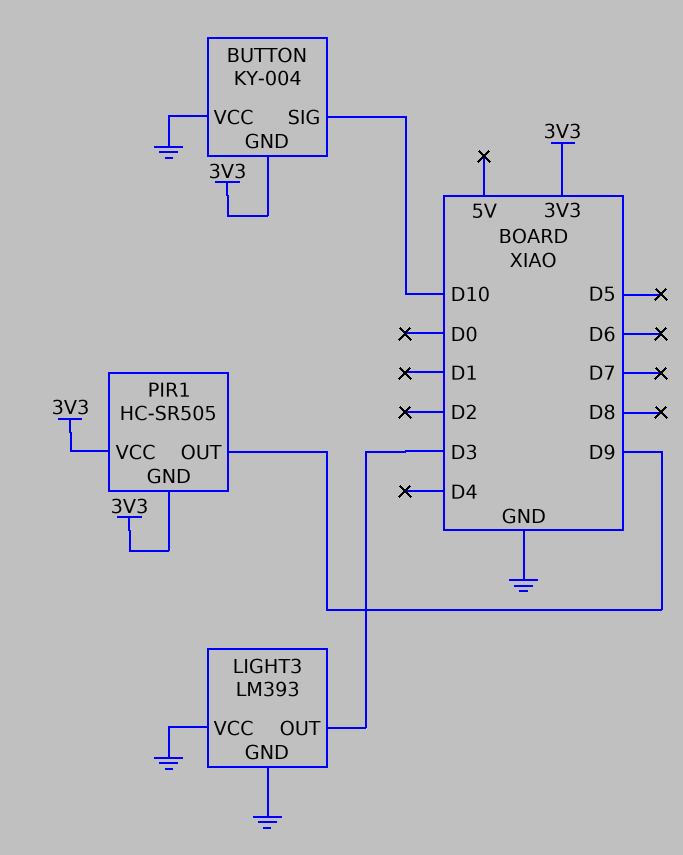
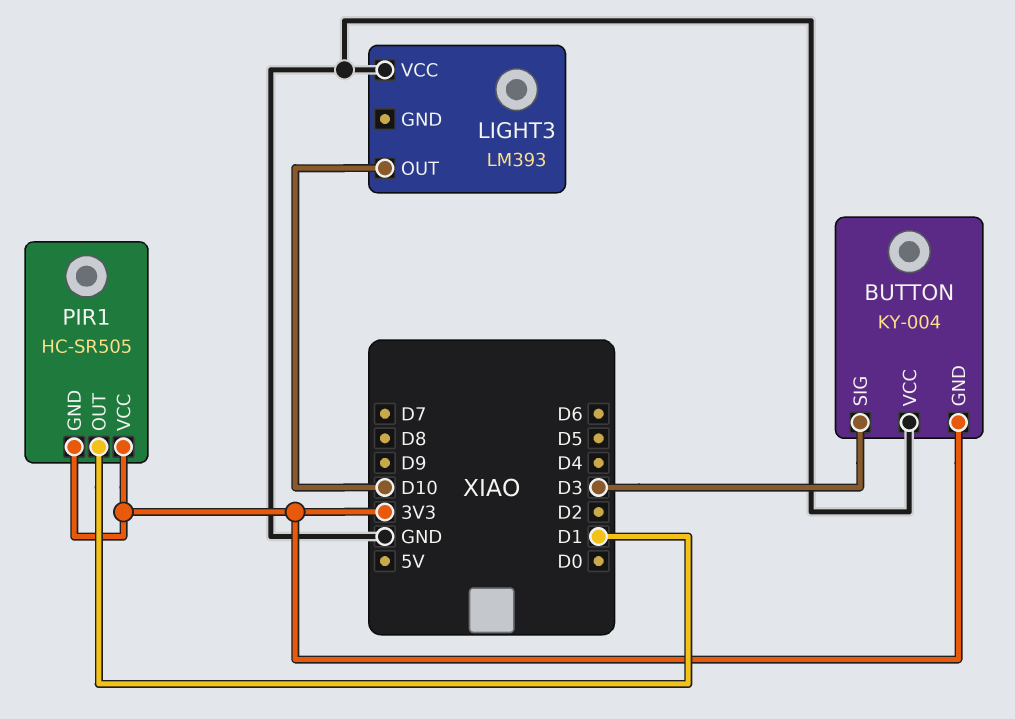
BUTTON pin SIG: D10 -> D3
LIGHT3 pin GND: GND -> none
LIGHT3 pin OUT: D3 -> D10
PIR1 pin OUT: D9 -> D1

